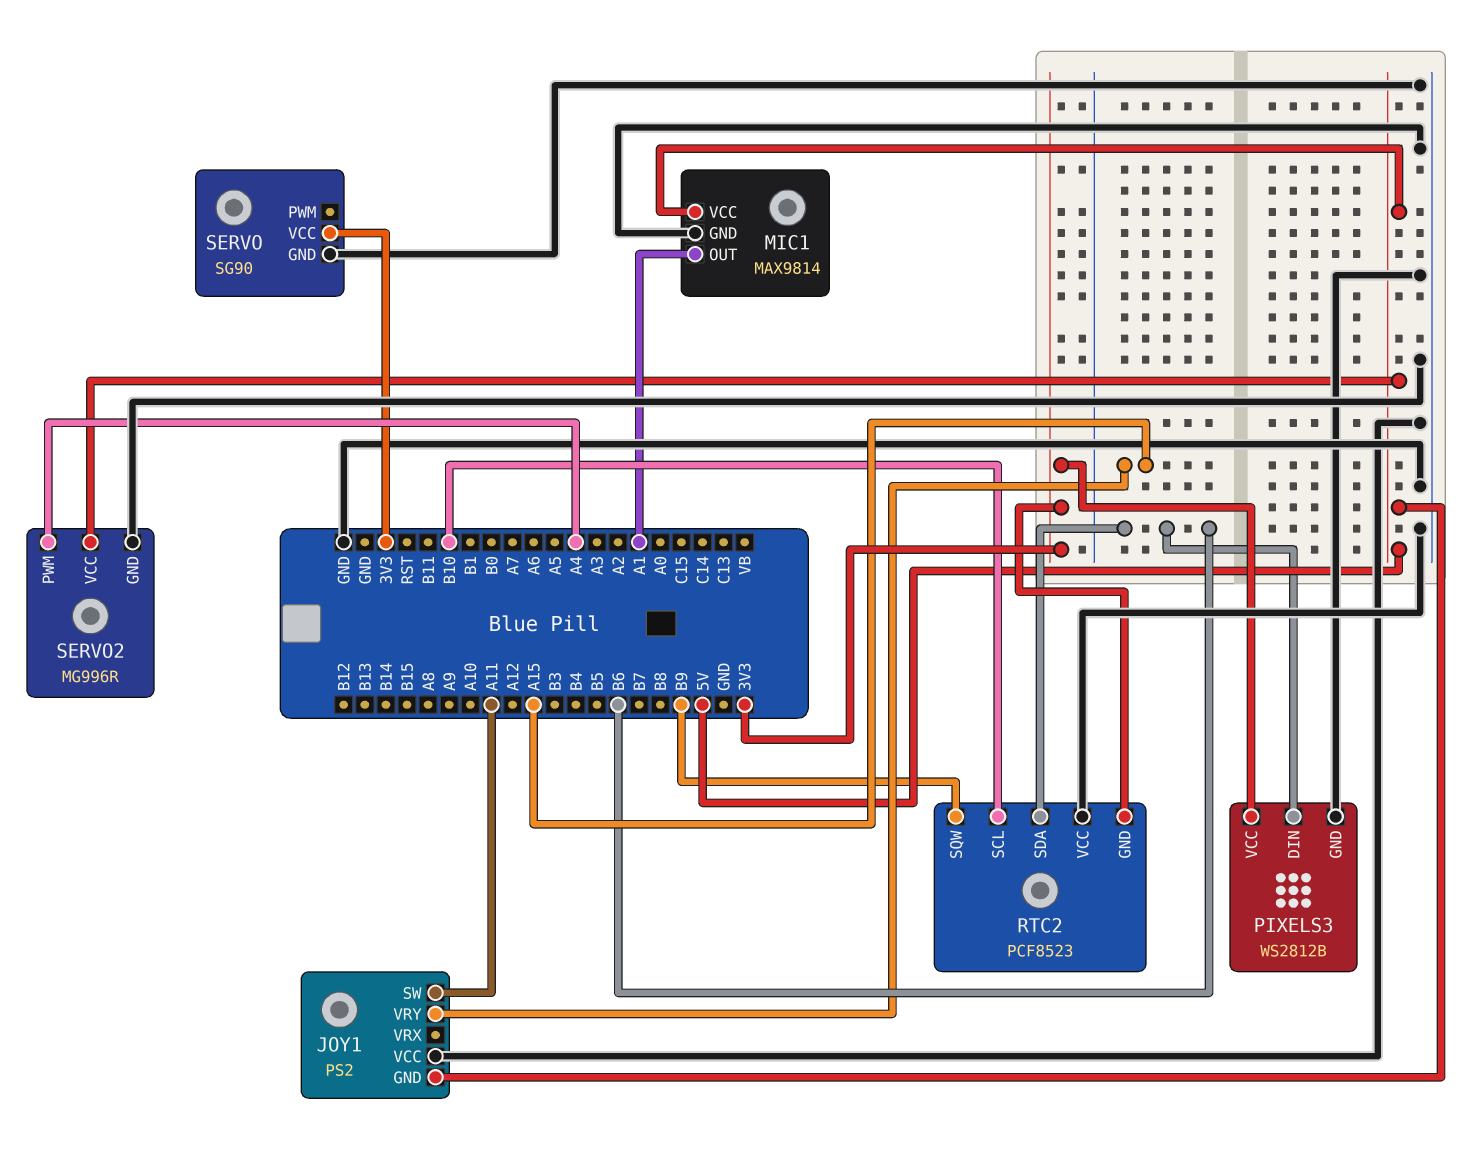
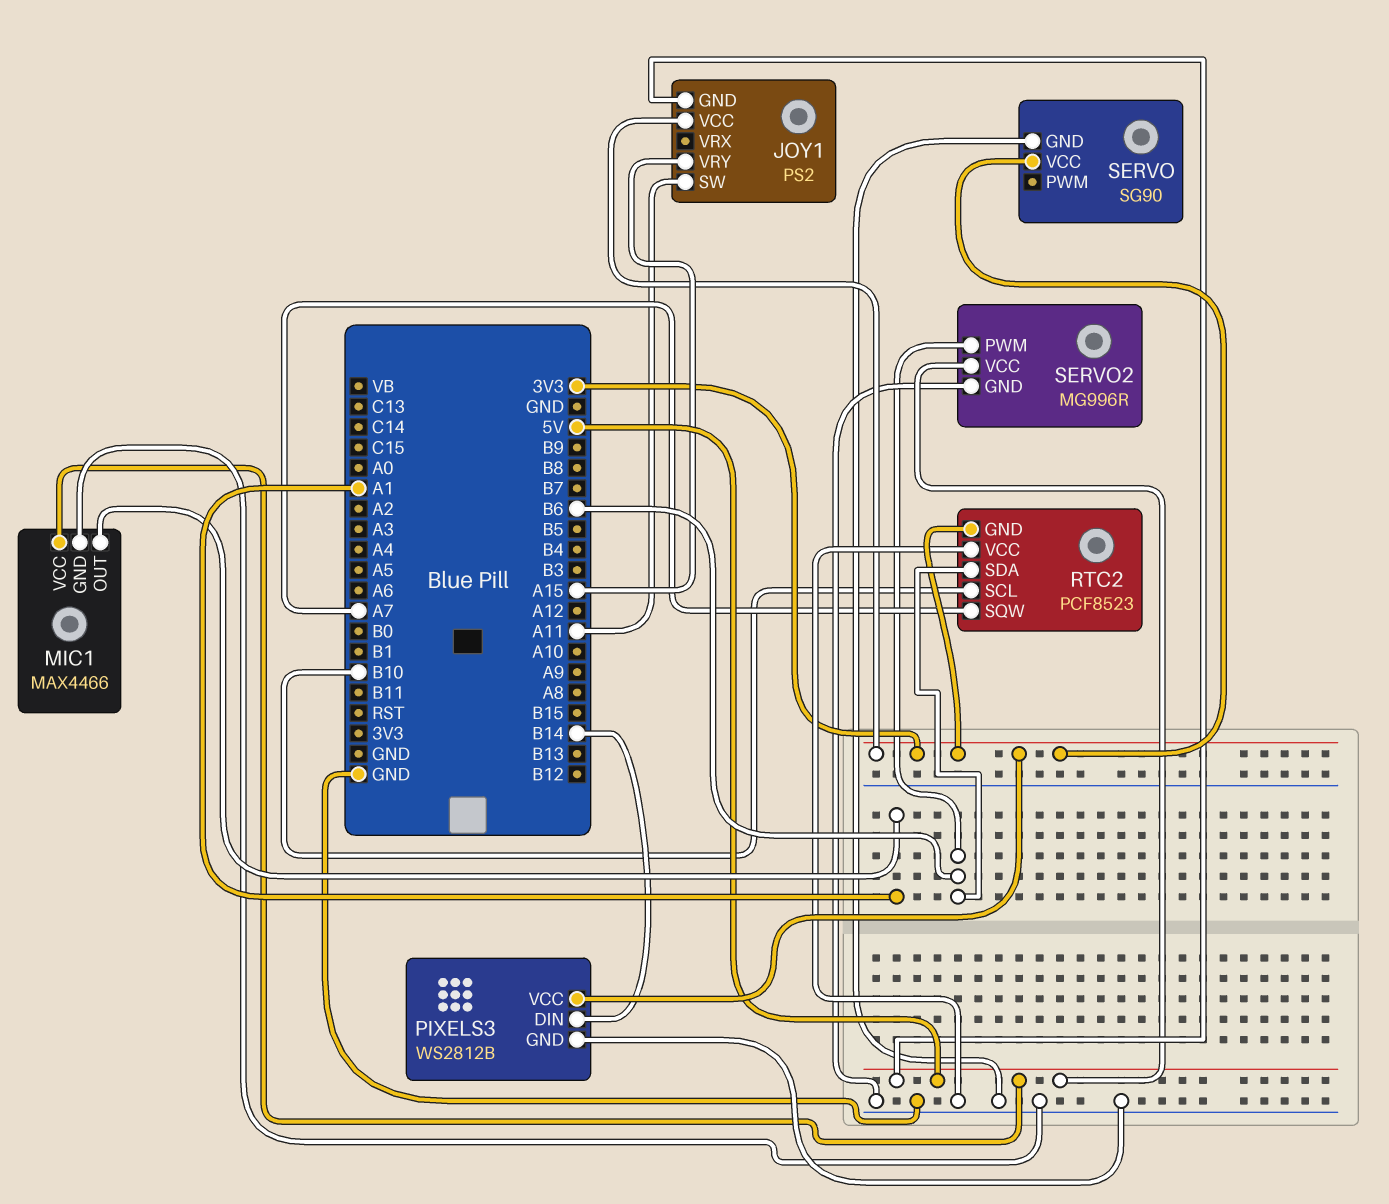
JOY1 pin VCC: GND -> 3V3
MIC1: MAX9814 -> MAX4466
PIXELS3 pin DIN: B6 -> B14
RTC2 pin SQW: B9 -> A7
SERVO2 pin PWM: A4 -> B6

